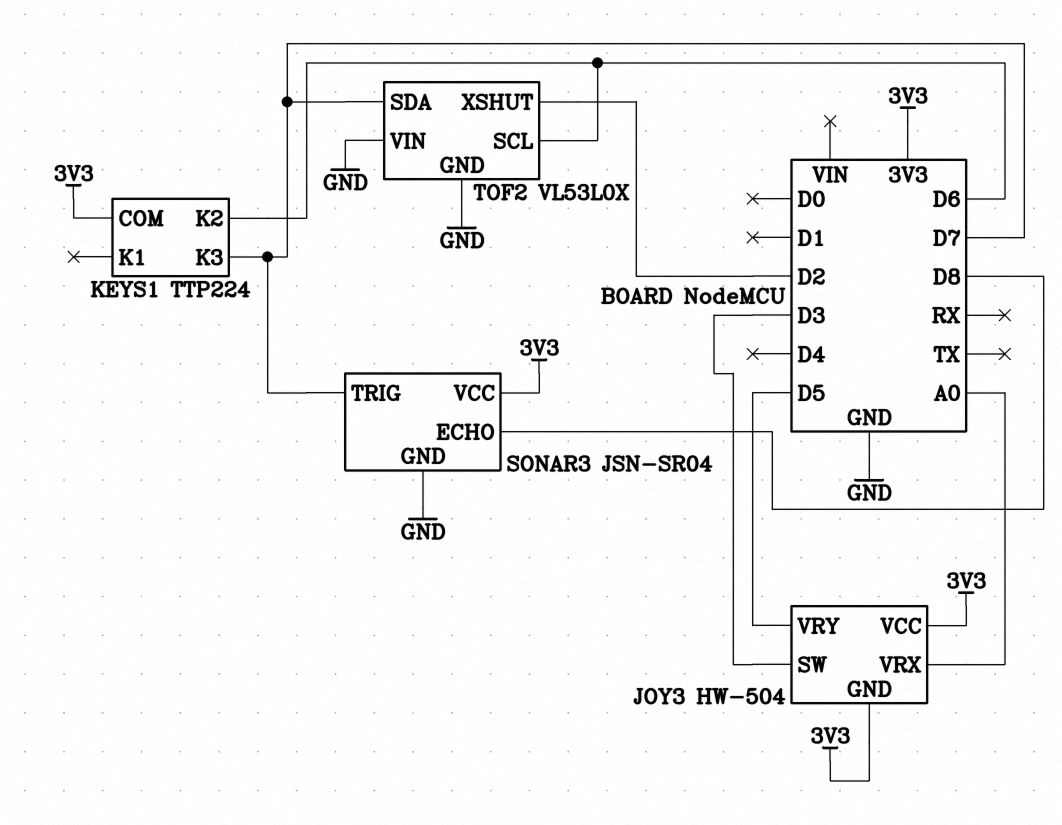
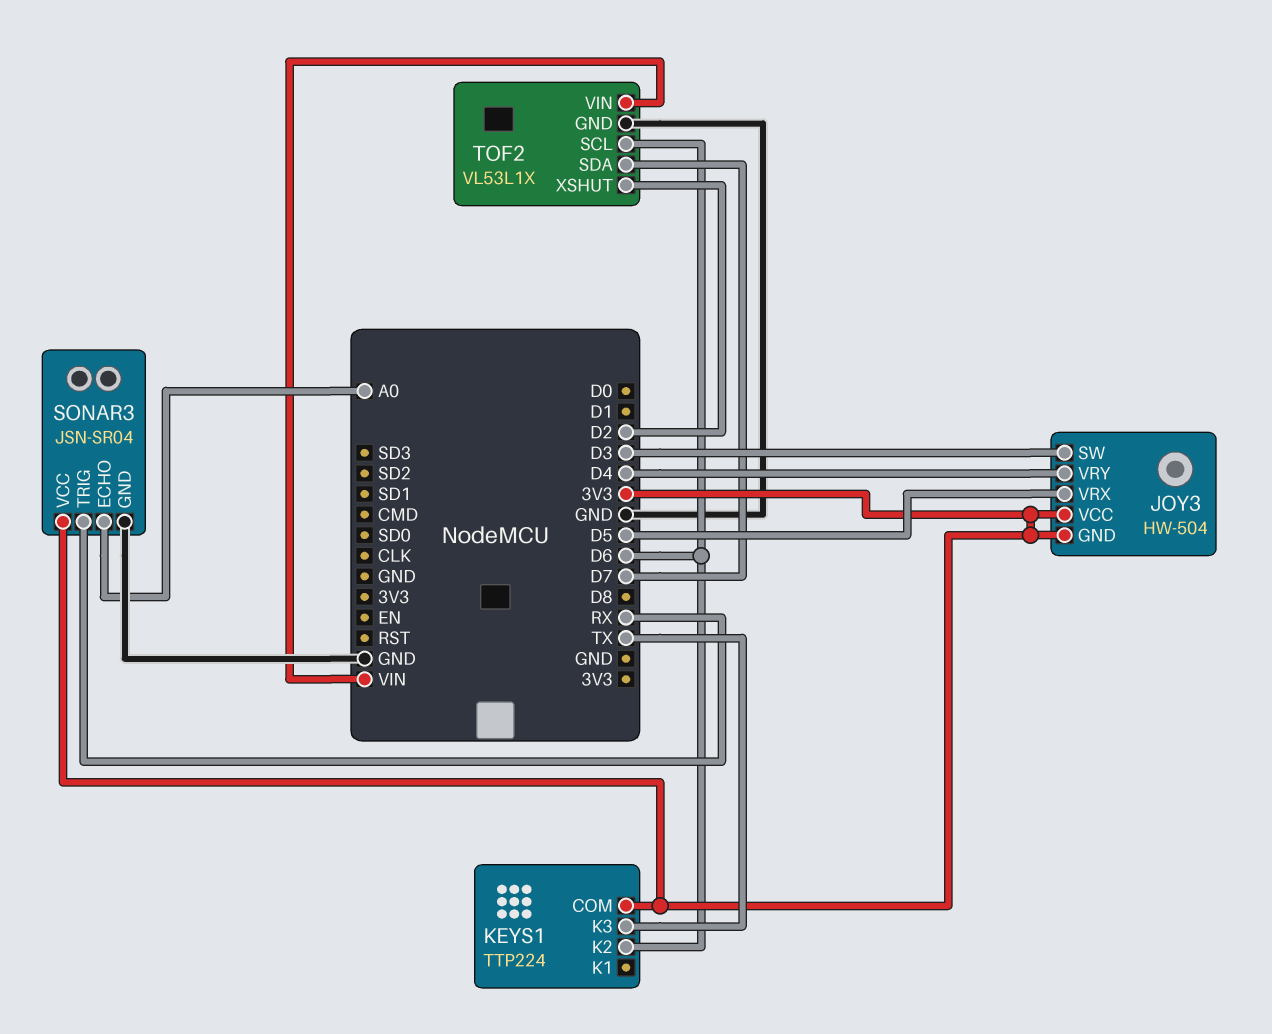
JOY3 pin VRX: A0 -> D5
JOY3 pin VRY: D5 -> D4
KEYS1 pin K3: D7 -> TX
SONAR3 pin ECHO: D8 -> A0
SONAR3 pin TRIG: D7 -> RX
TOF2: VL53L0X -> VL53L1X
TOF2 pin VIN: GND -> VIN

